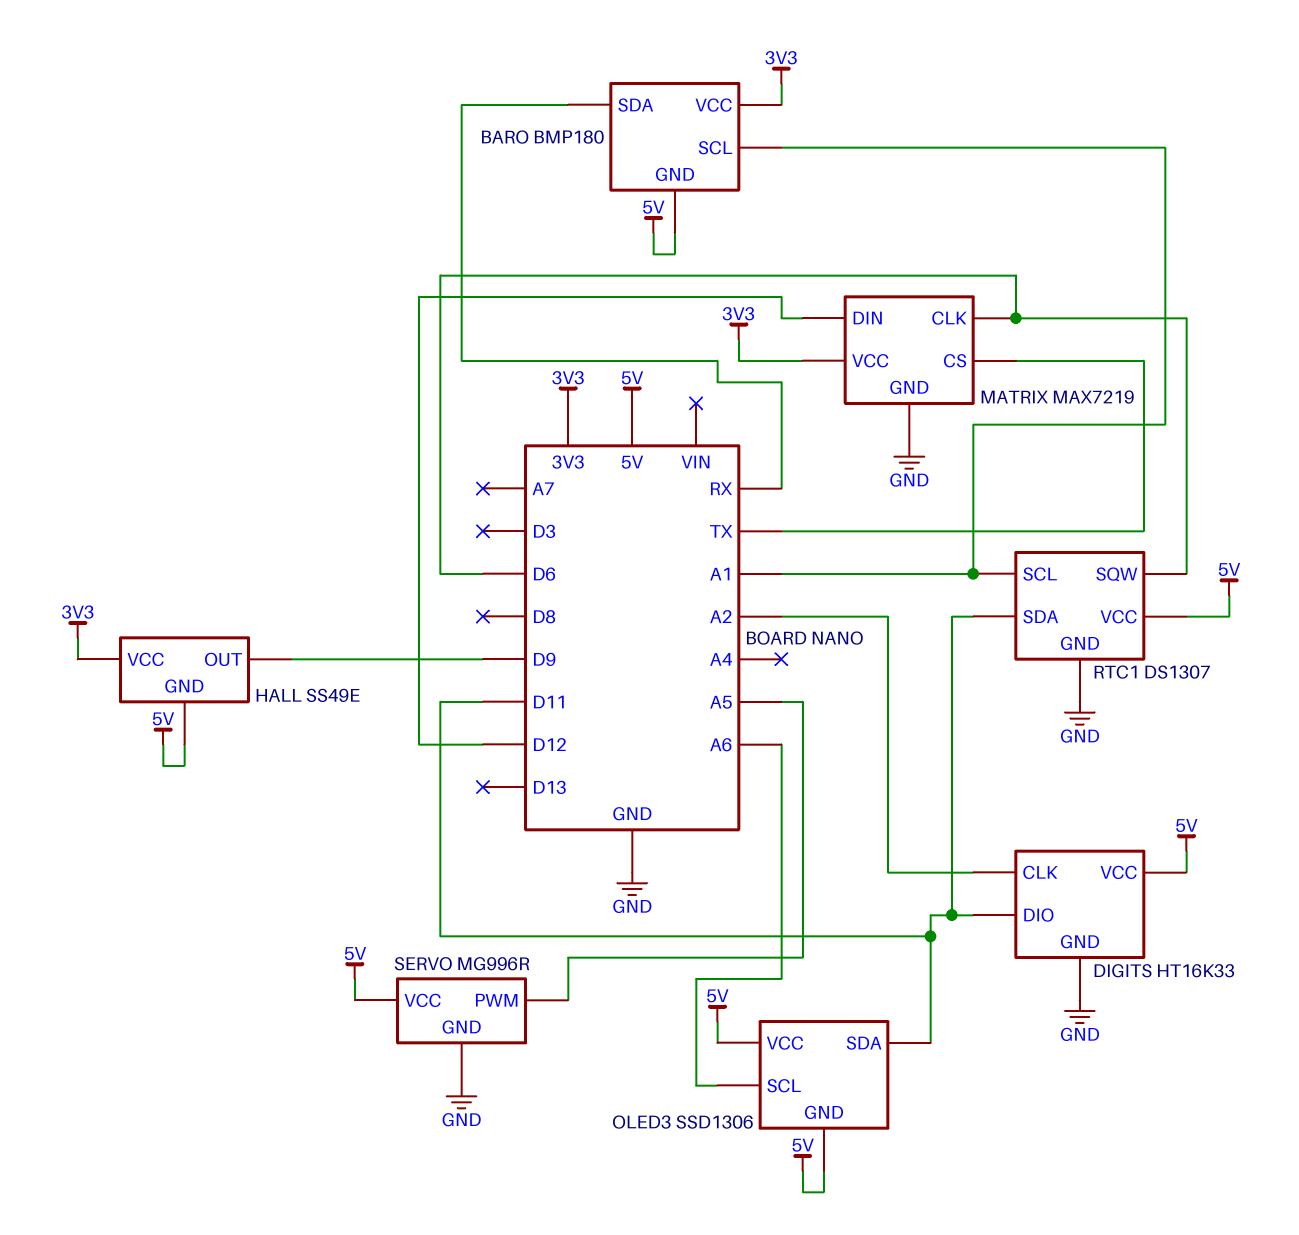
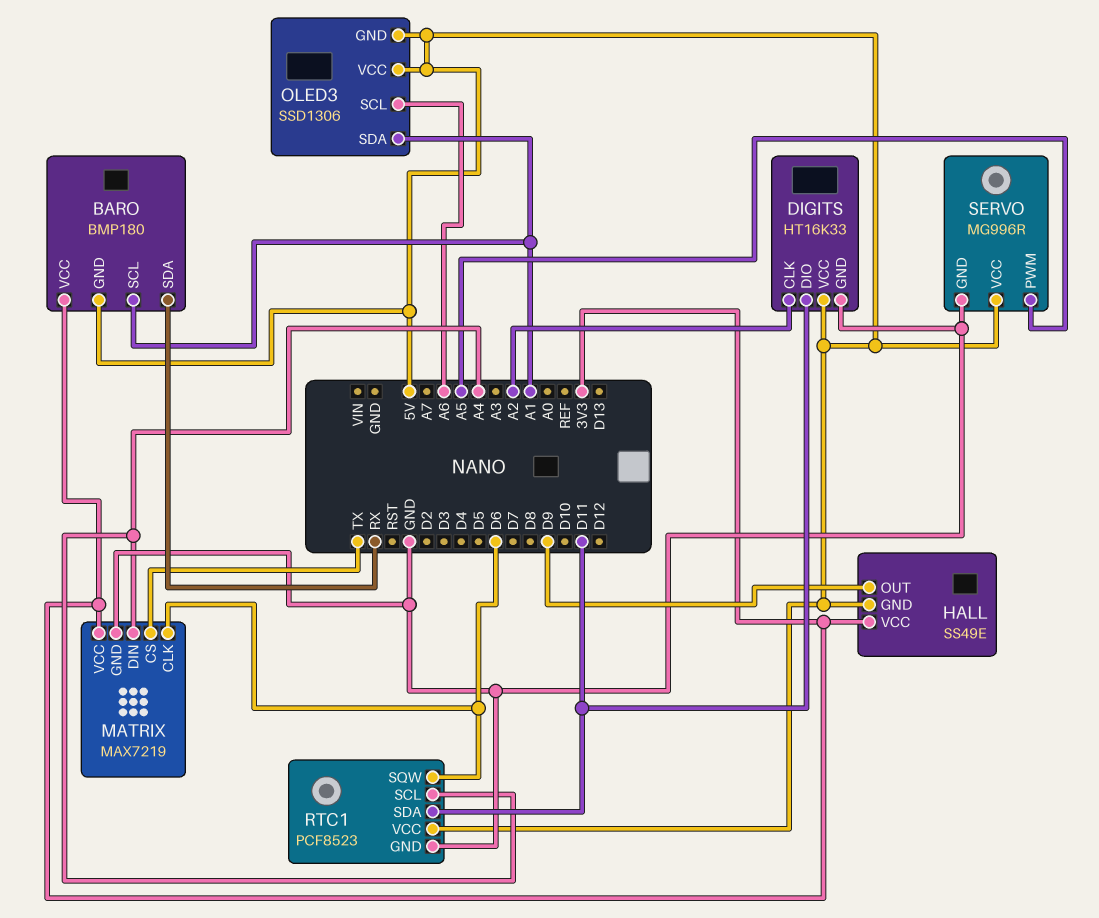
MATRIX pin DIN: D12 -> A4
OLED3 pin SDA: D11 -> A1
RTC1: DS1307 -> PCF8523
RTC1 pin SCL: A1 -> A4

